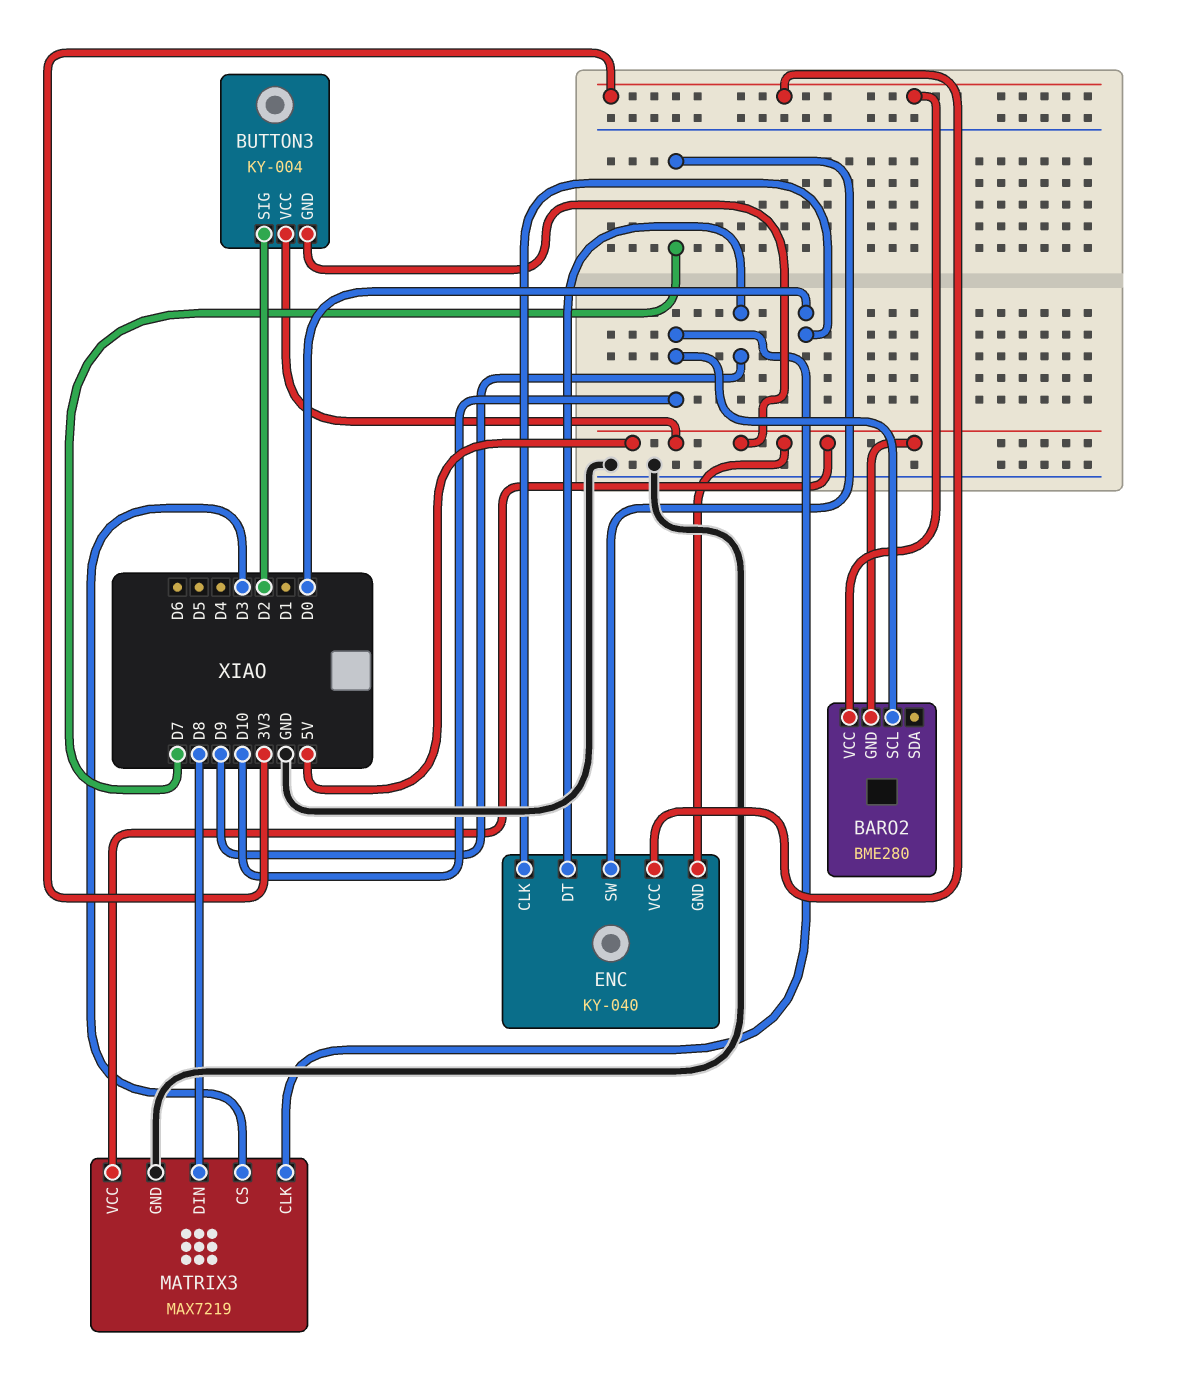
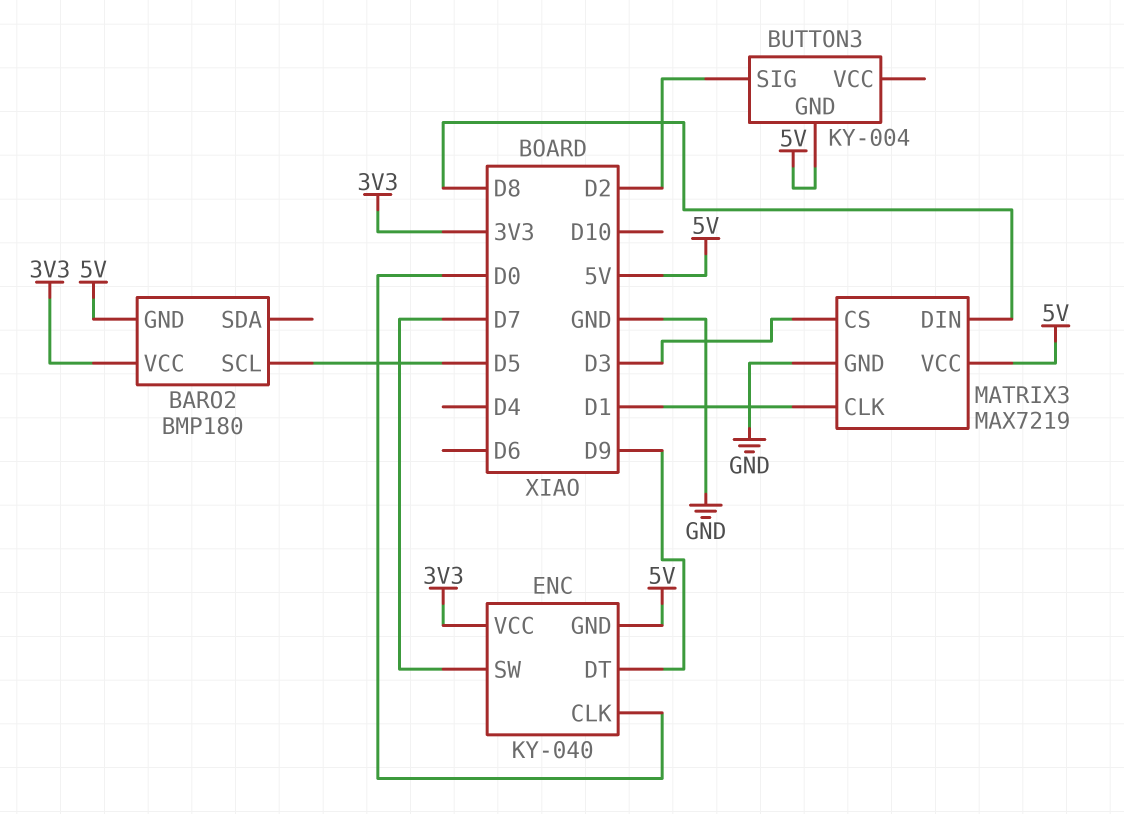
BARO2: BME280 -> BMP180
BARO2 pin SCL: D10 -> D5
BUTTON3 pin VCC: 5V -> none
MATRIX3 pin CLK: D10 -> D1

